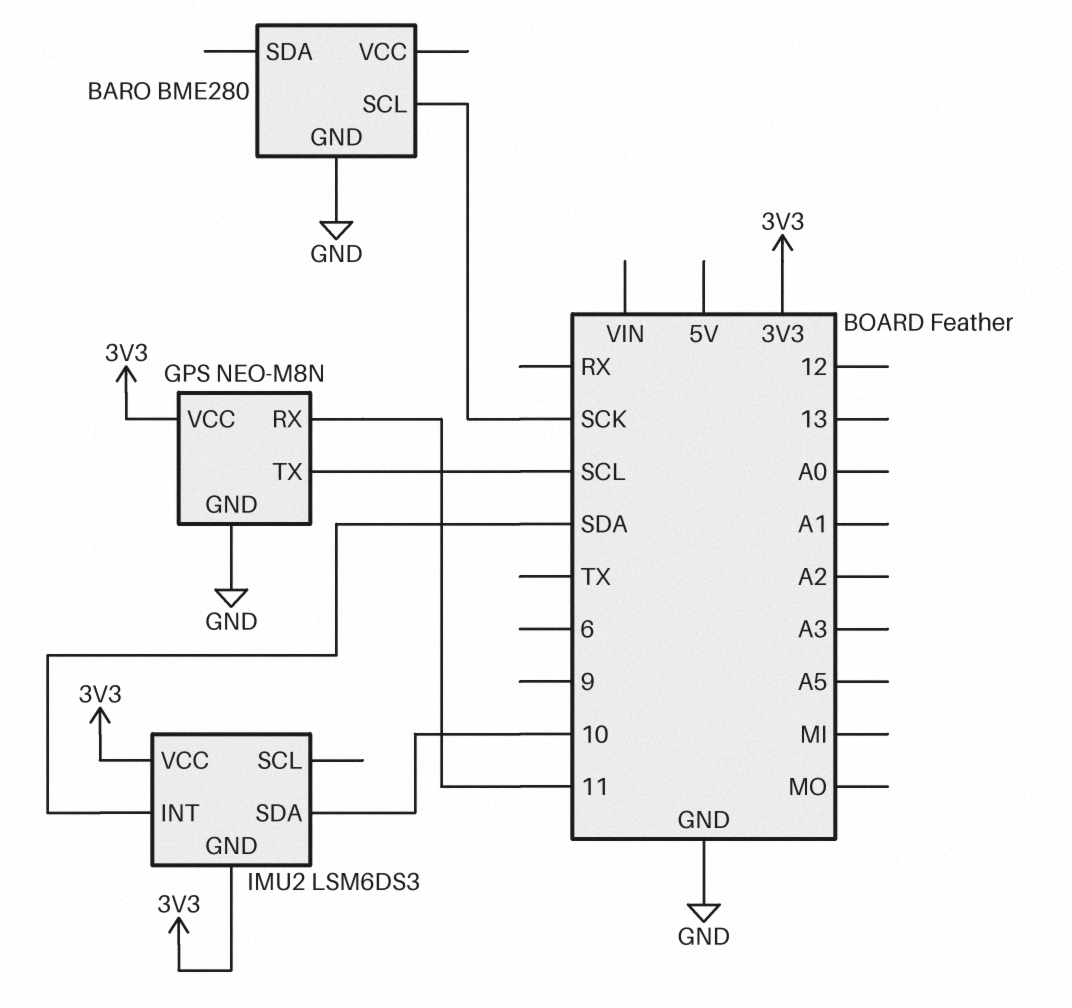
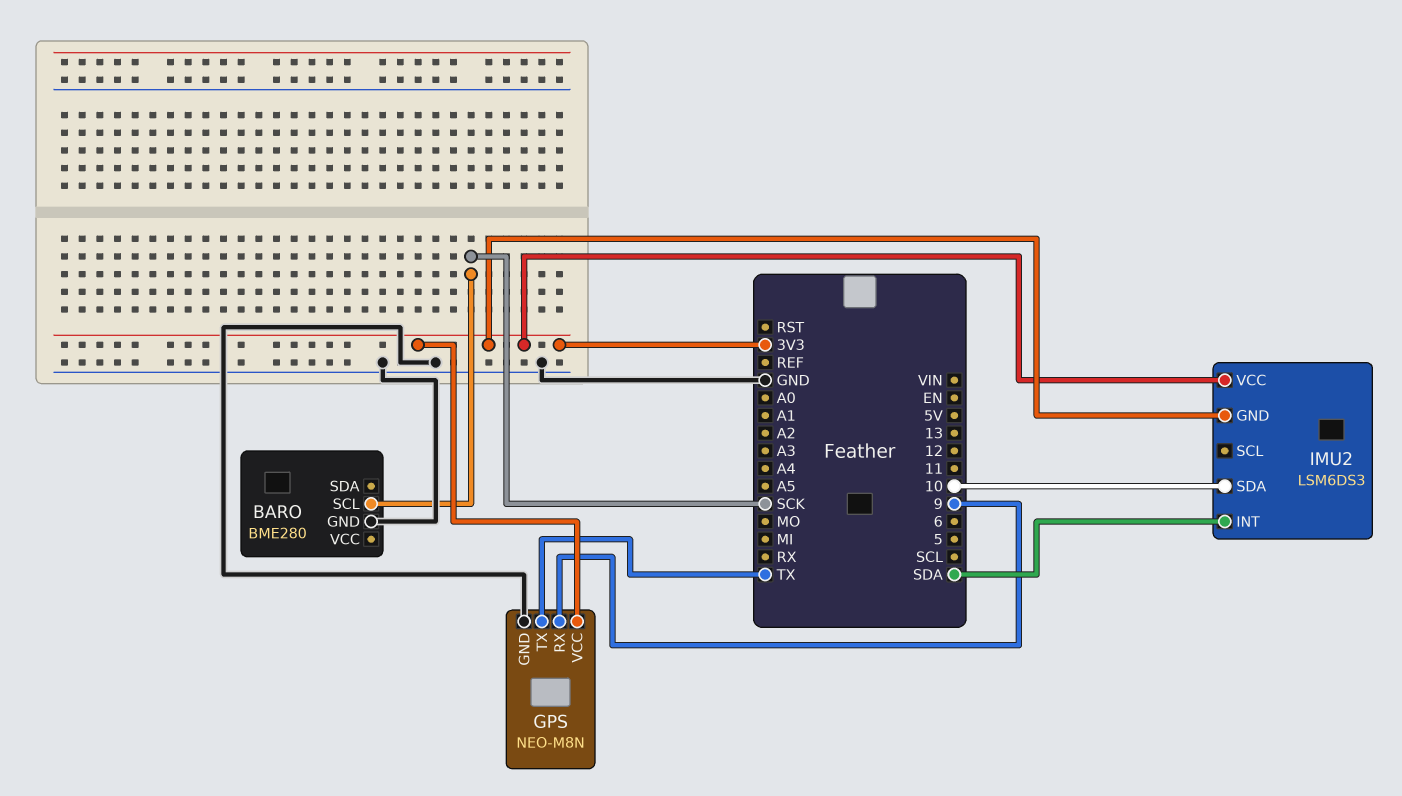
GPS pin RX: 11 -> 9
GPS pin TX: SCL -> TX

